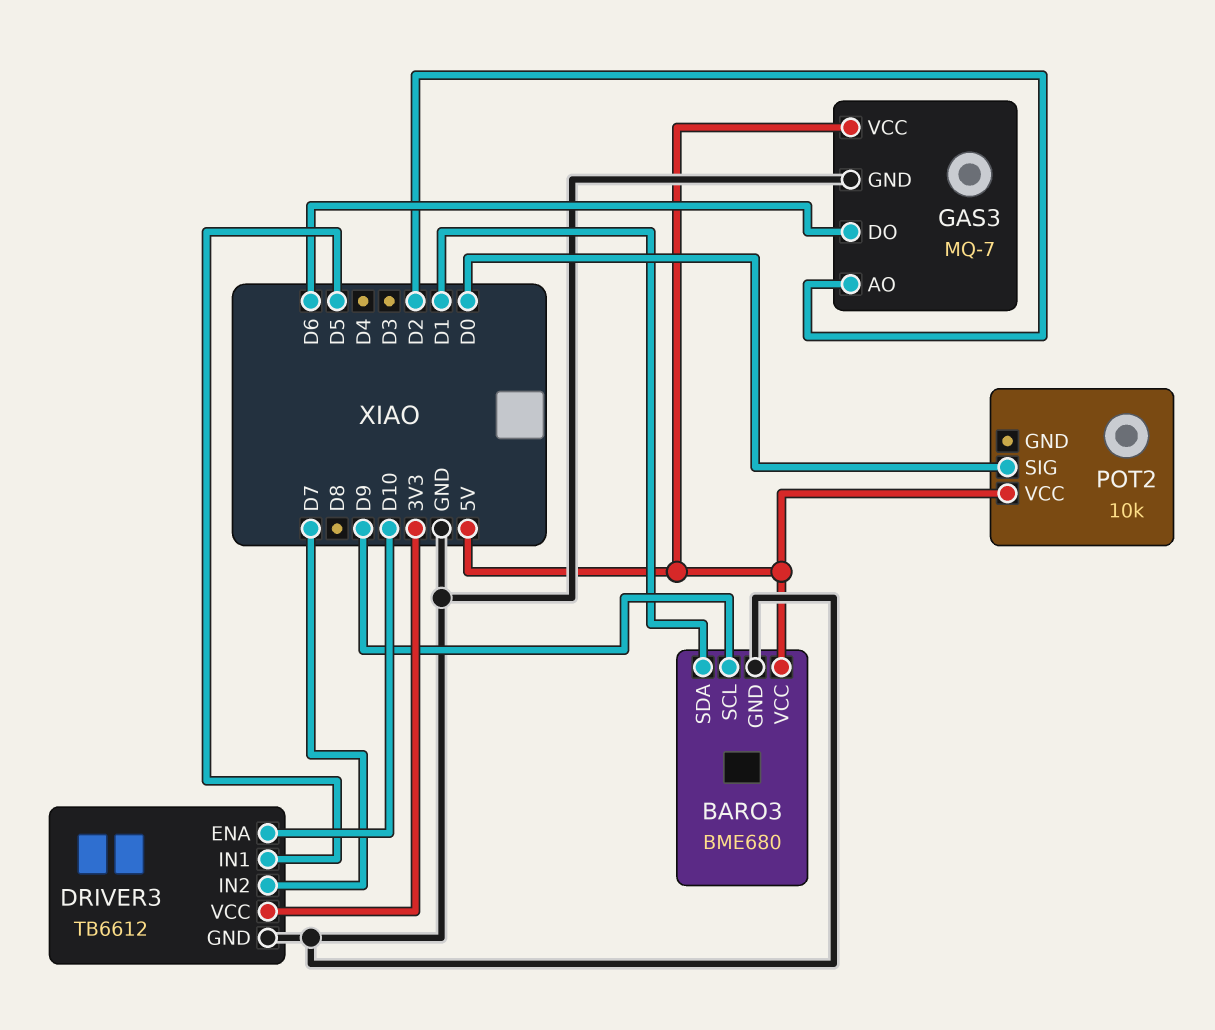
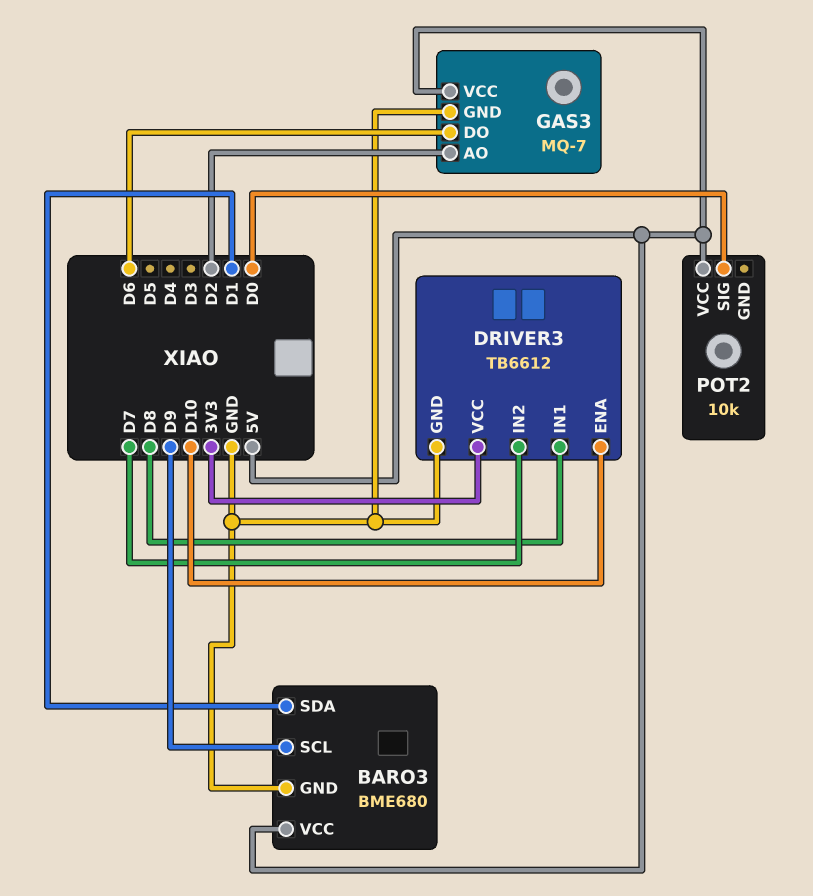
DRIVER3 pin IN1: D5 -> D8

